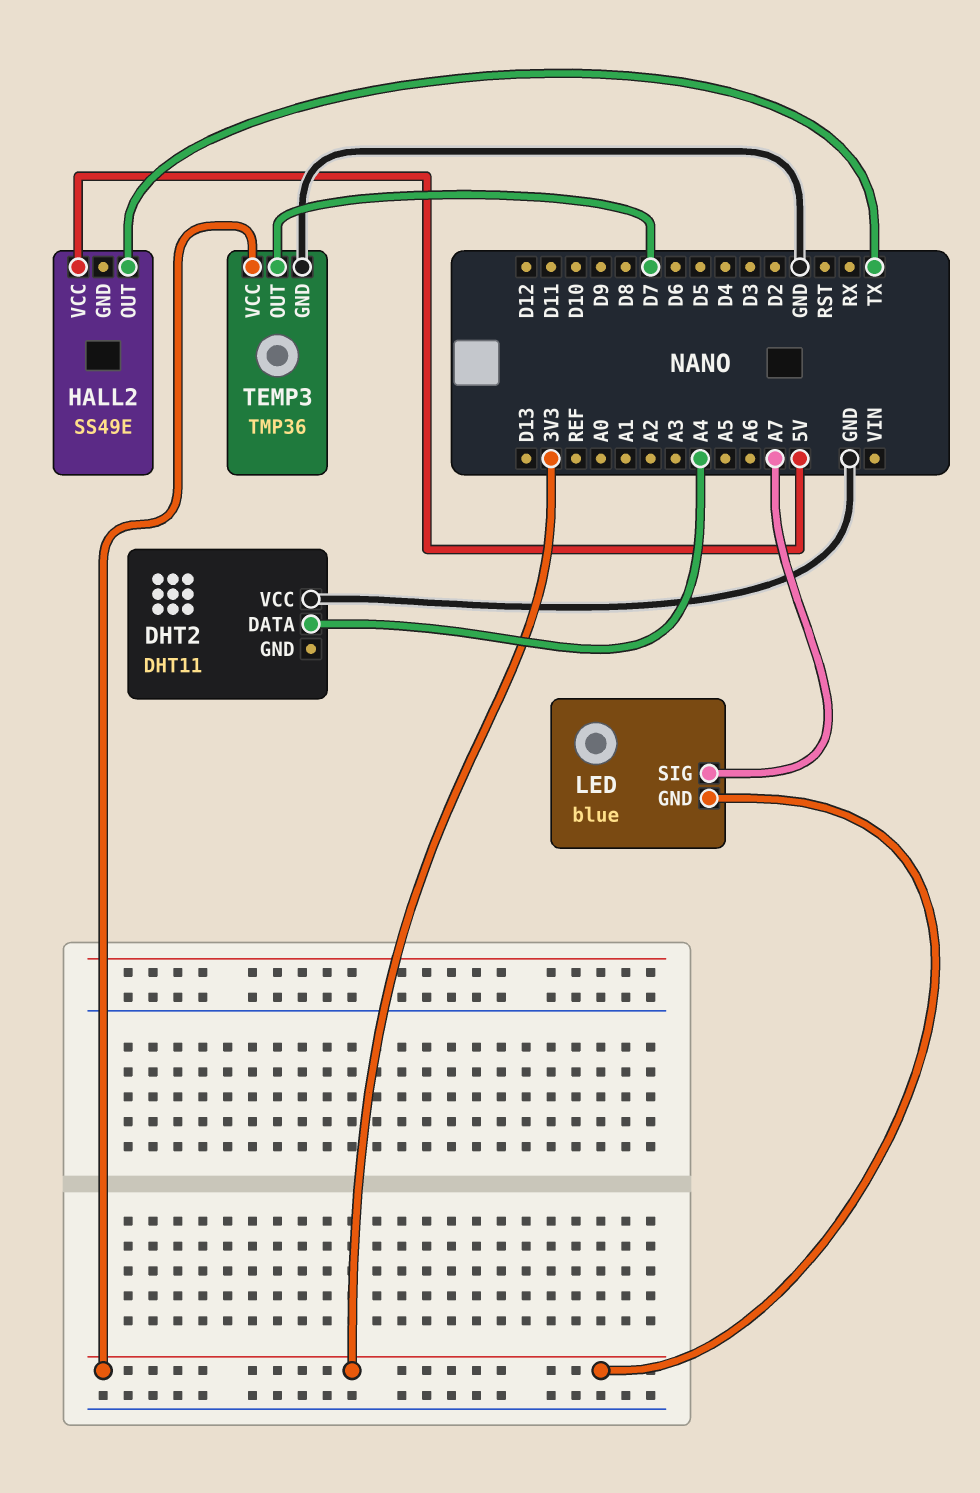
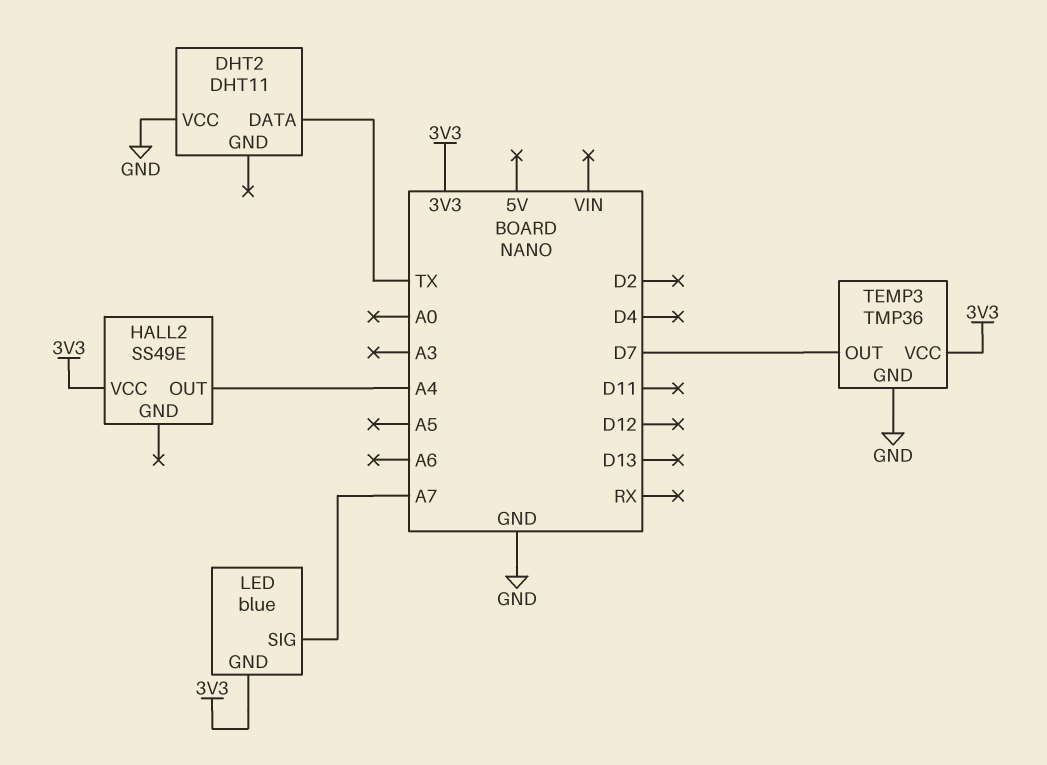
DHT2 pin DATA: A4 -> TX
HALL2 pin OUT: TX -> A4
HALL2 pin VCC: 5V -> 3V3

